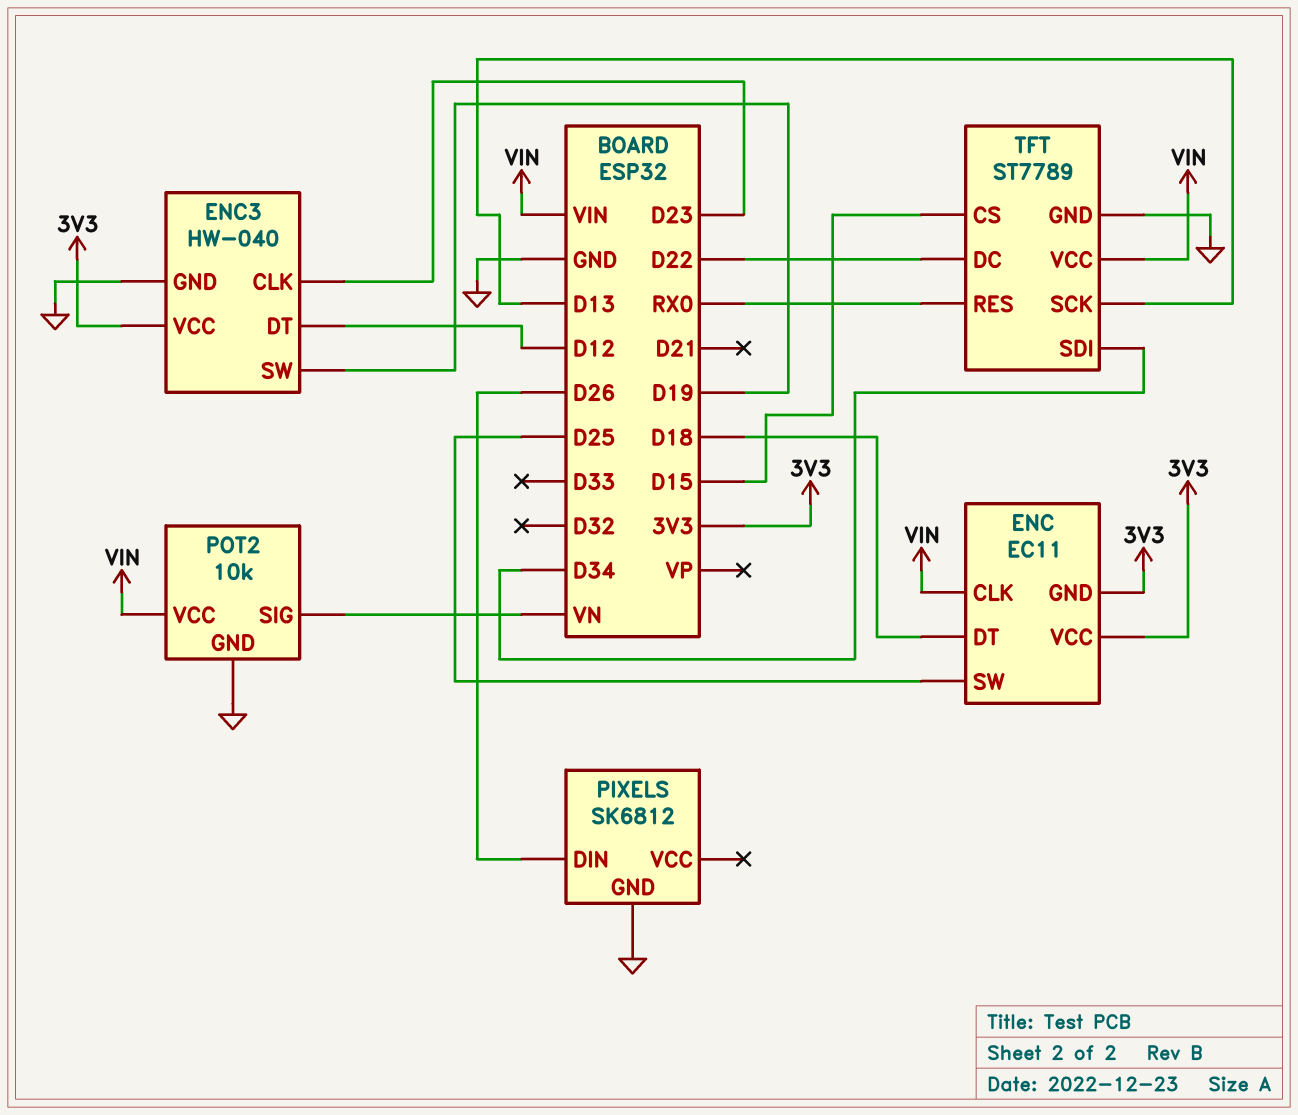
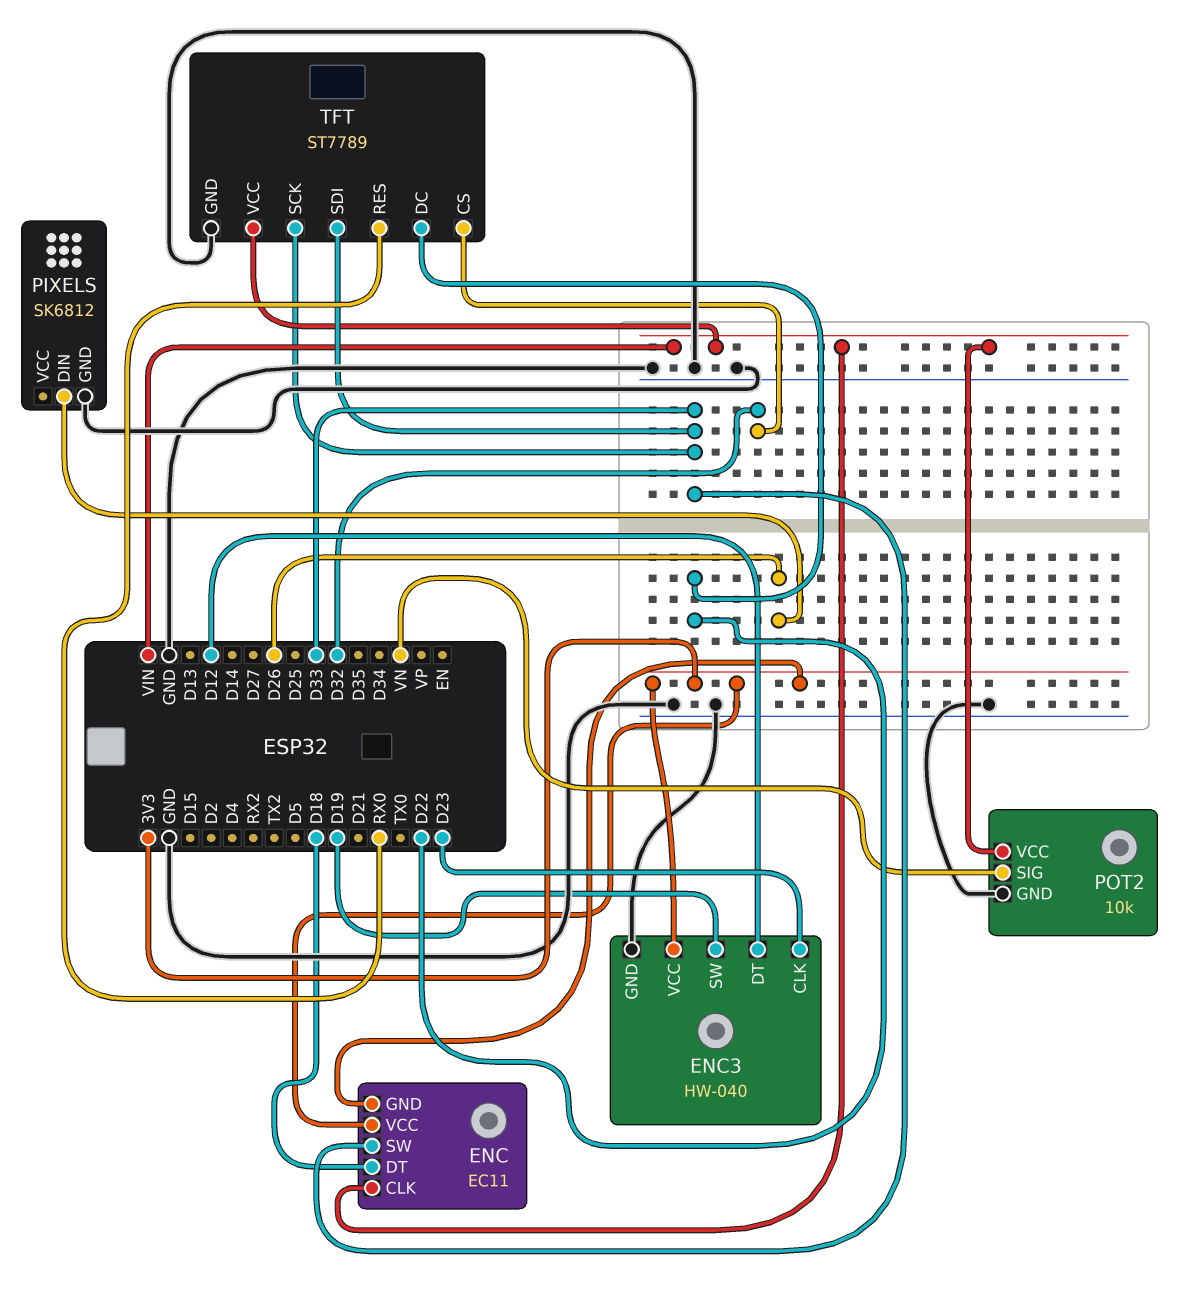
ENC pin SW: D25 -> D33
TFT pin CS: D15 -> D32
TFT pin SCK: D13 -> D33
TFT pin SDI: D34 -> D33

